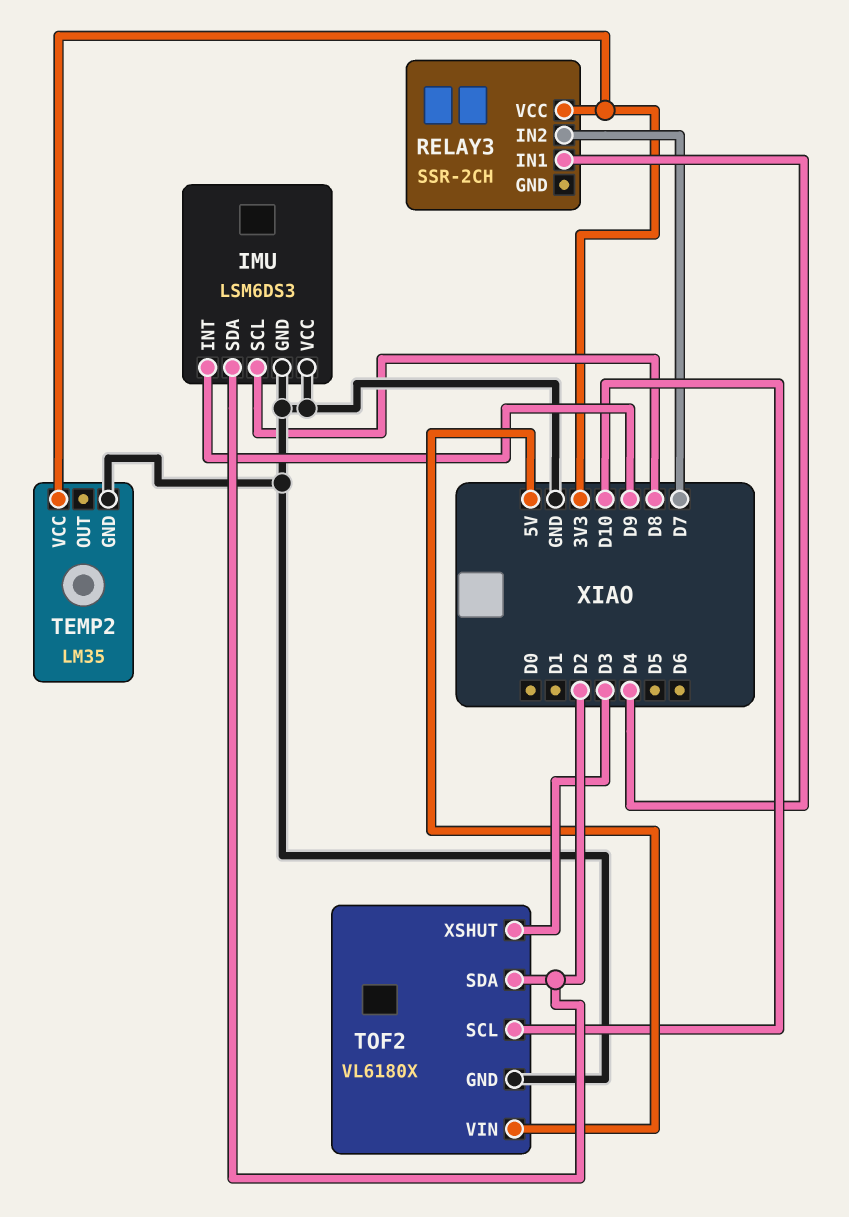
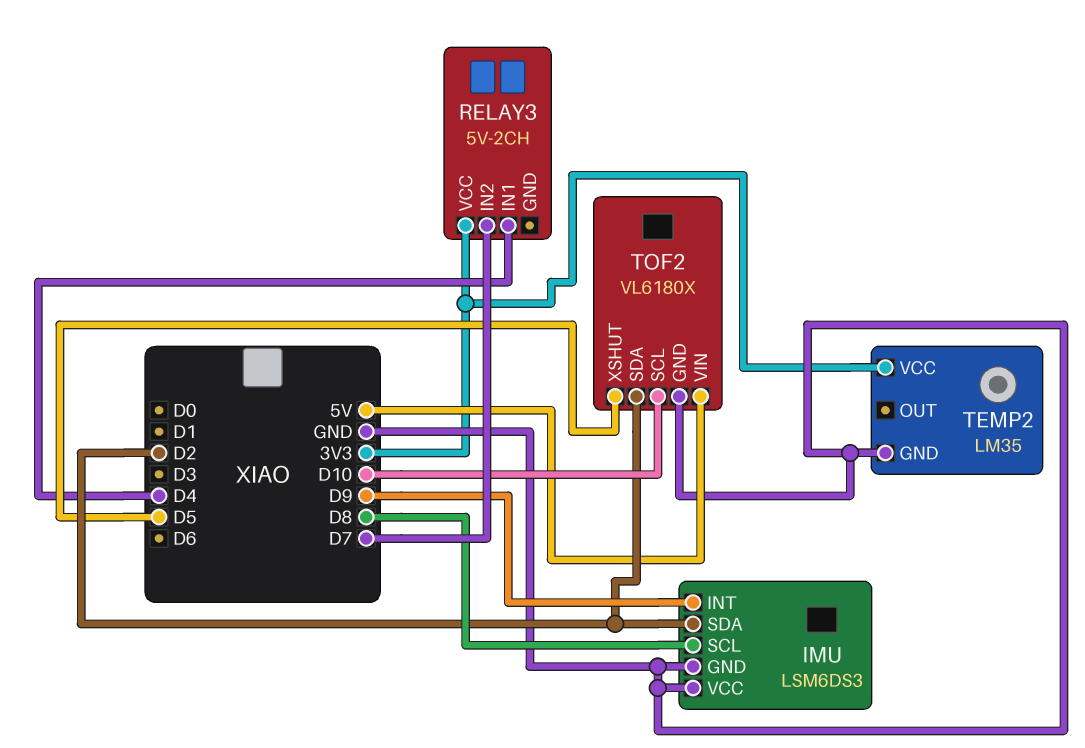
RELAY3: SSR-2CH -> 5V-2CH
TOF2 pin XSHUT: D3 -> D5

